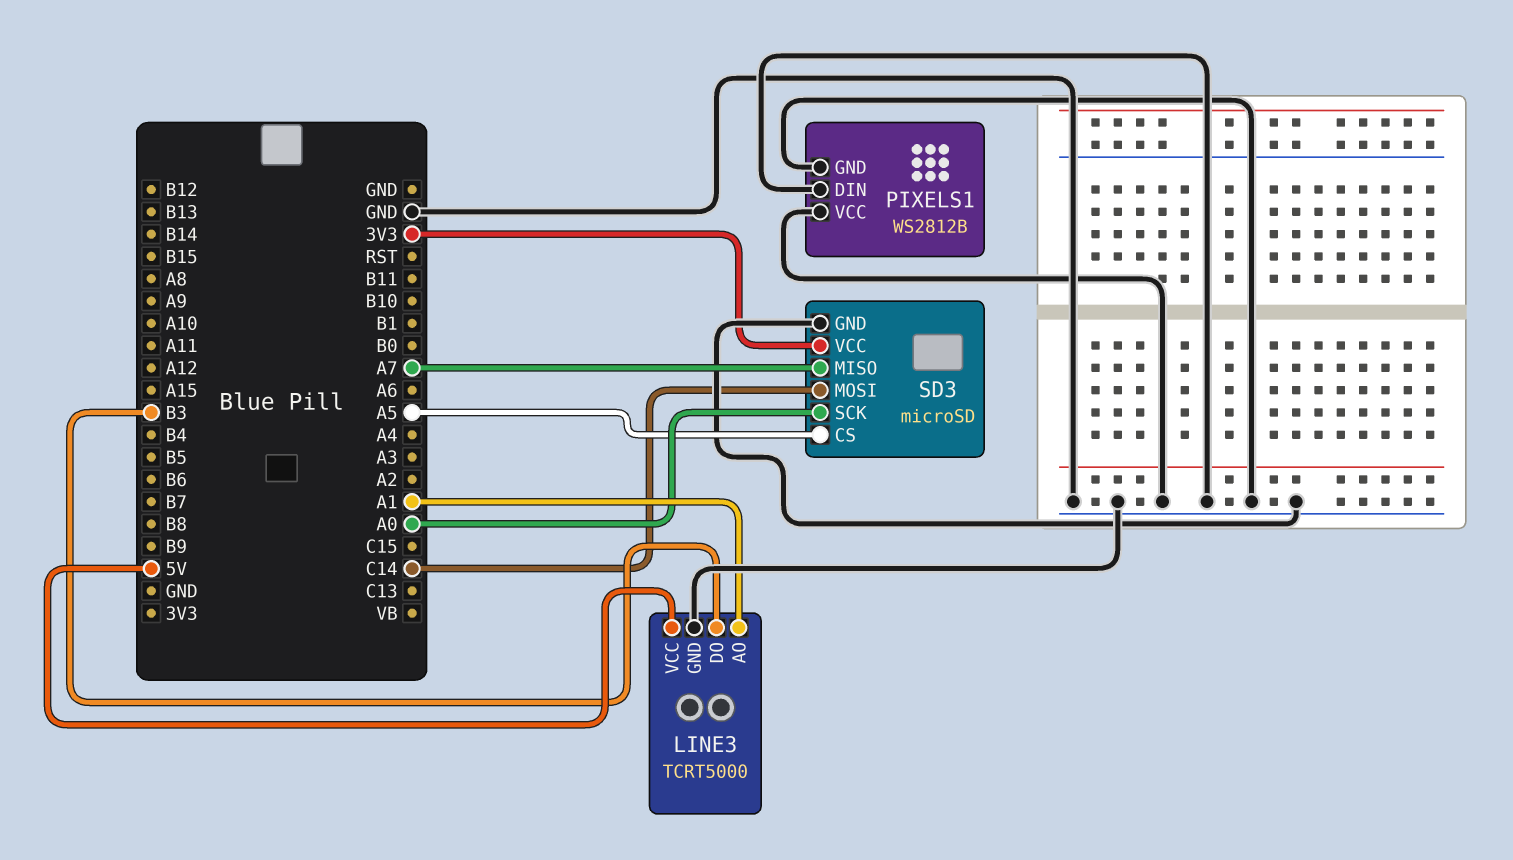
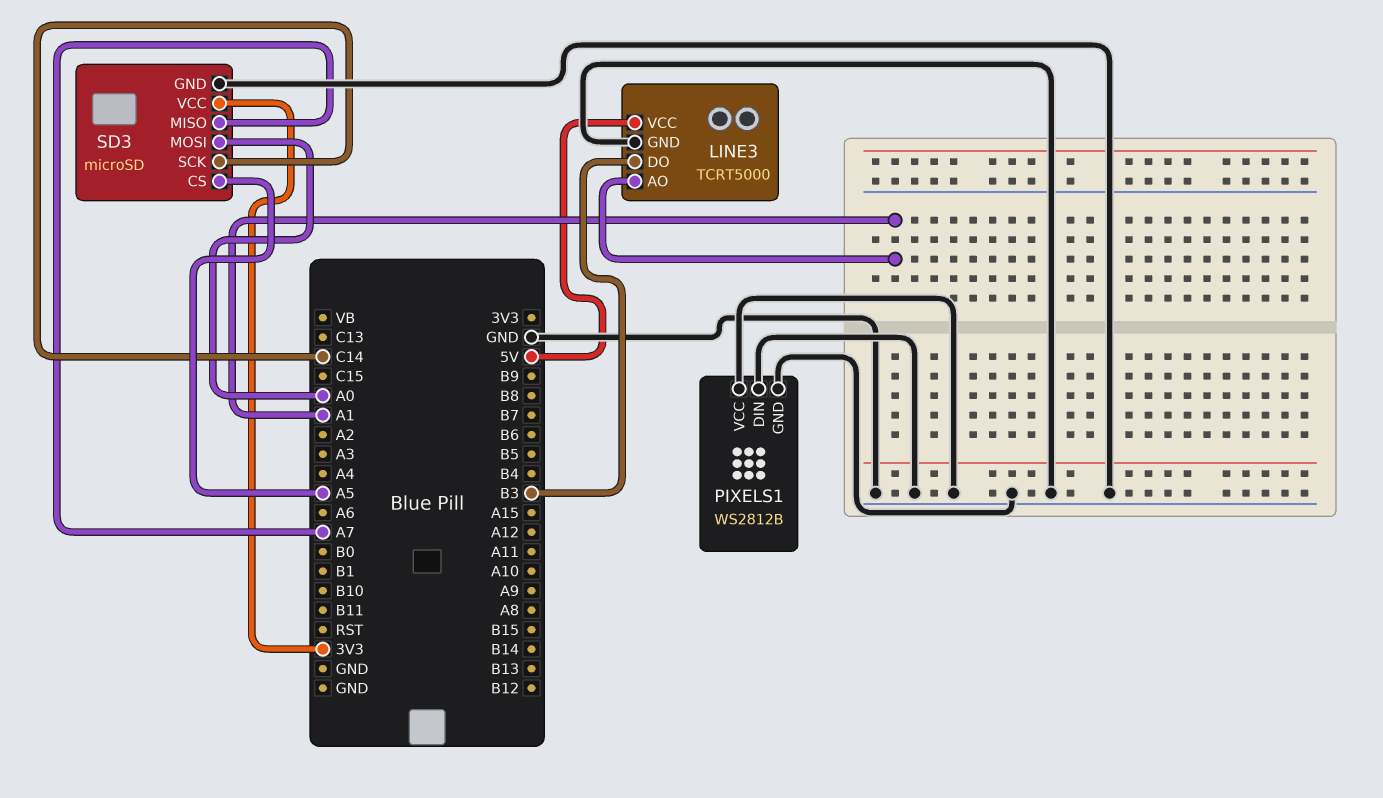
SD3 pin MOSI: C14 -> A0
SD3 pin SCK: A0 -> C14

